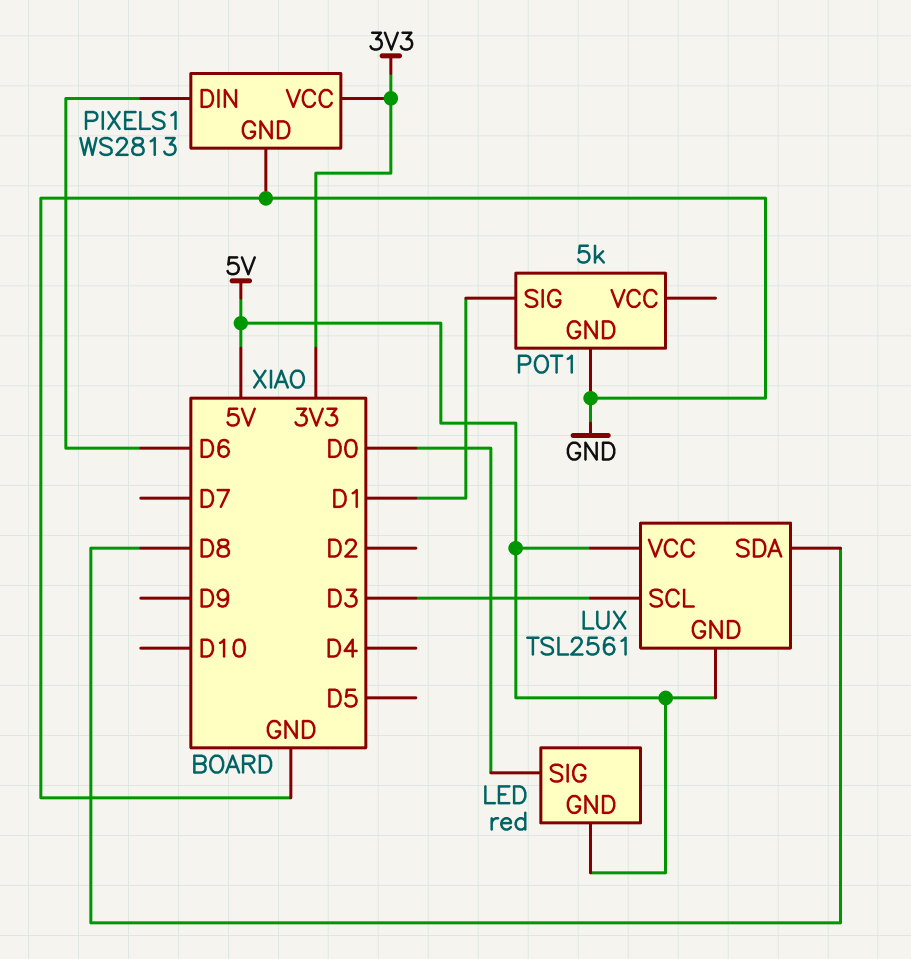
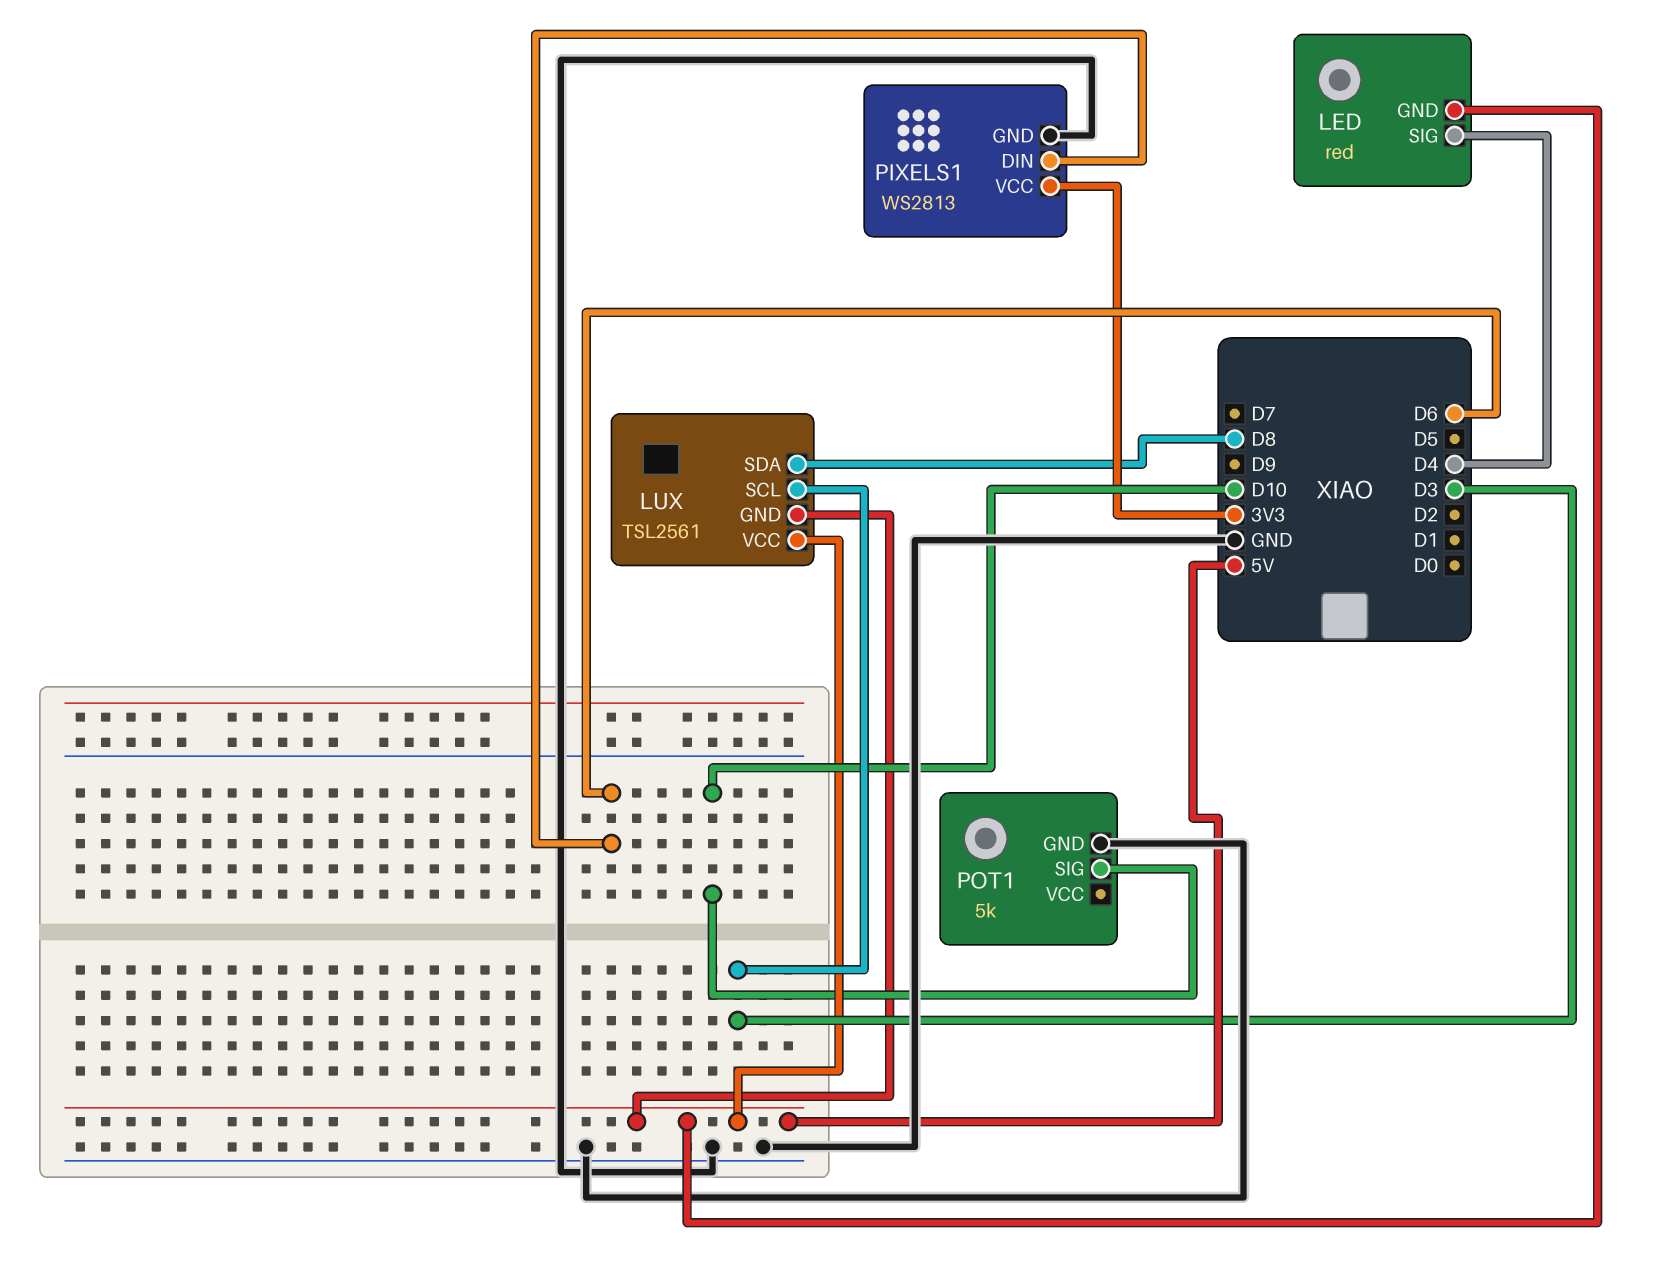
LED pin SIG: D0 -> D4
POT1 pin SIG: D1 -> D10

